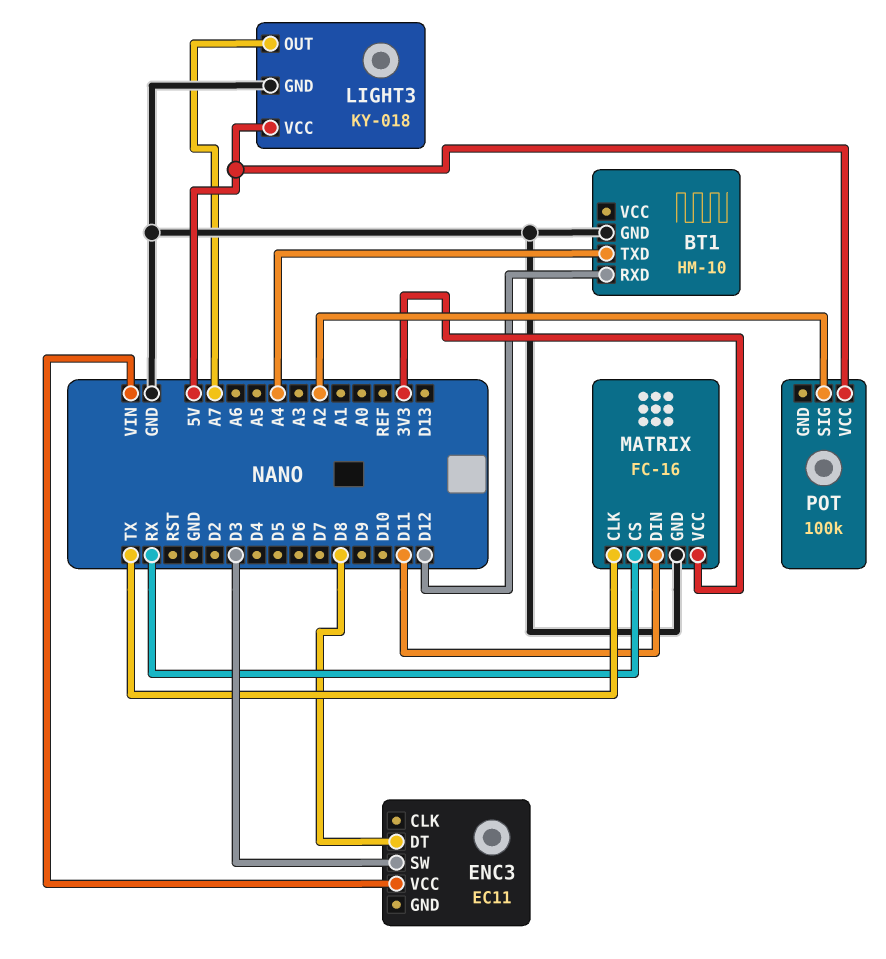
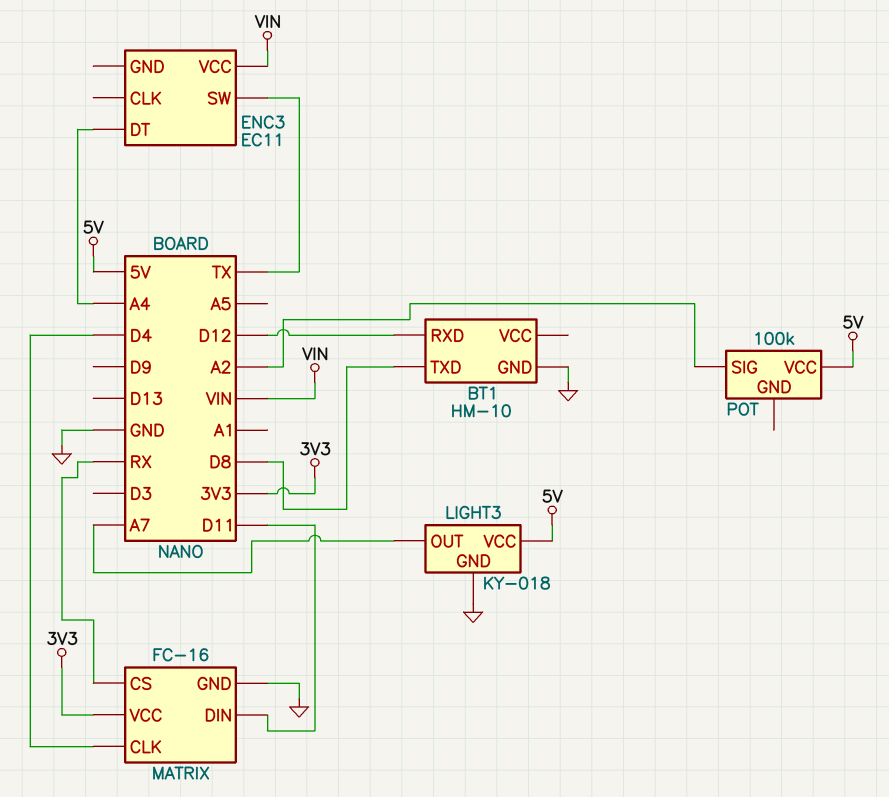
BT1 pin TXD: A4 -> D8
ENC3 pin DT: D8 -> A4
ENC3 pin SW: D3 -> TX
MATRIX pin CLK: TX -> D4

